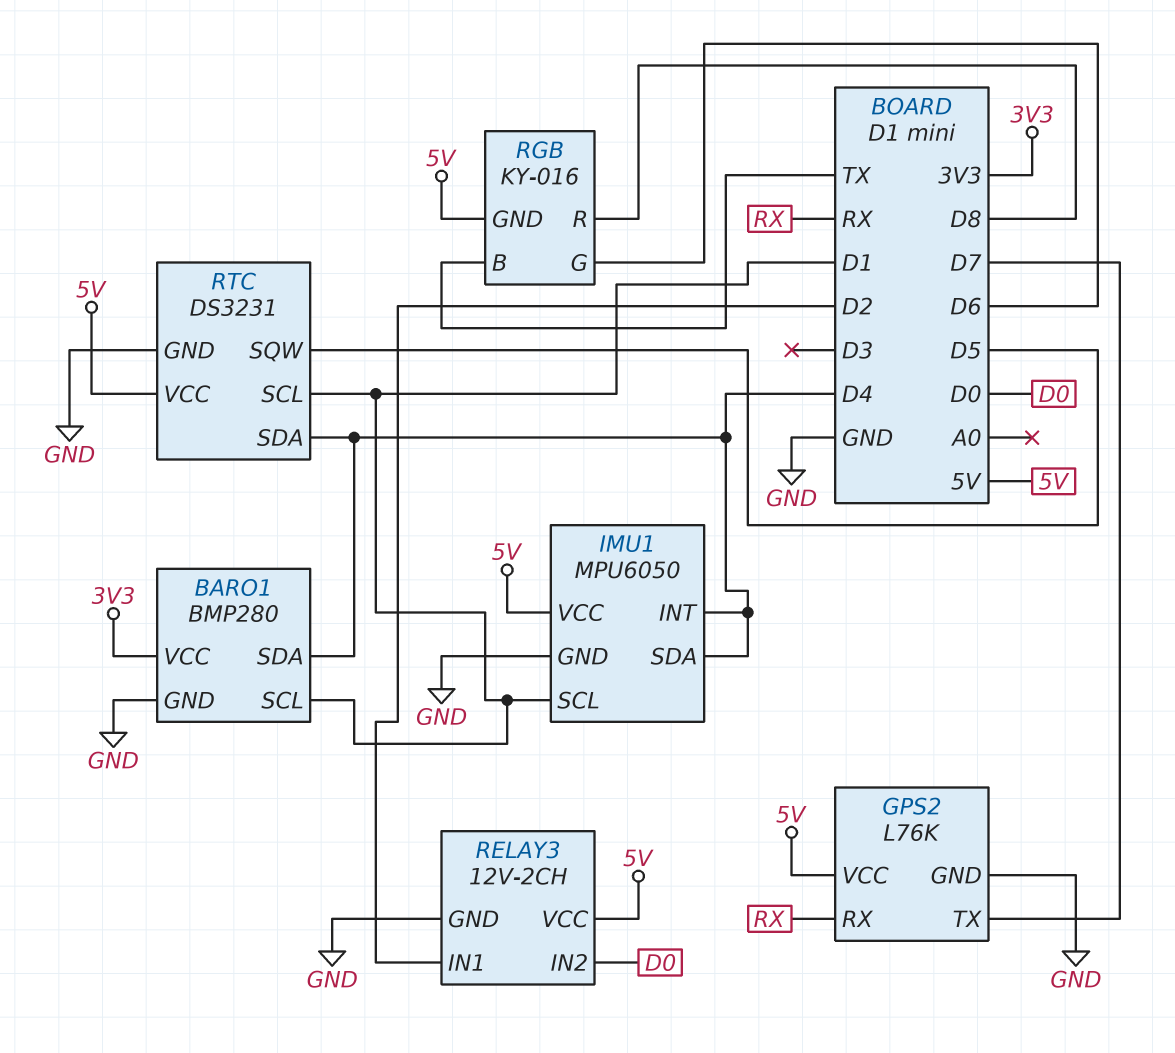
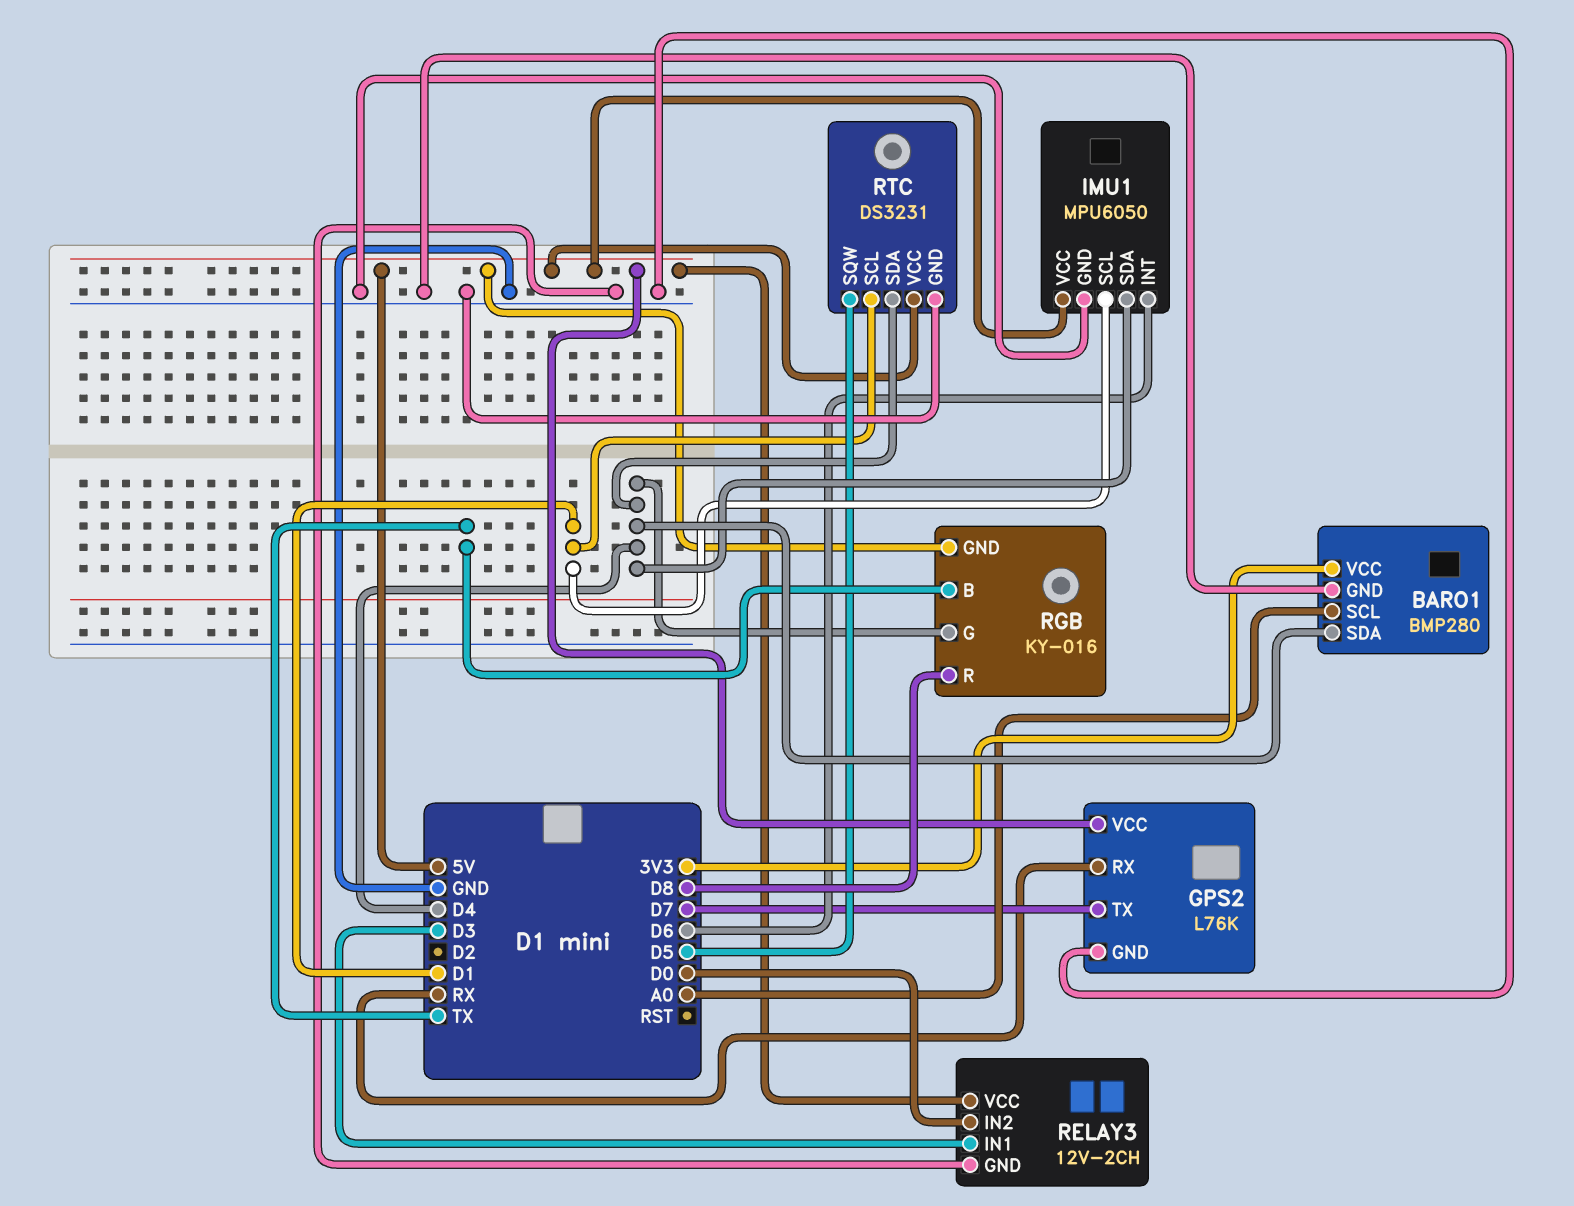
BARO1 pin SCL: D1 -> A0
IMU1 pin INT: D4 -> D6
RELAY3 pin IN1: D2 -> D3
RGB pin G: D6 -> D4

